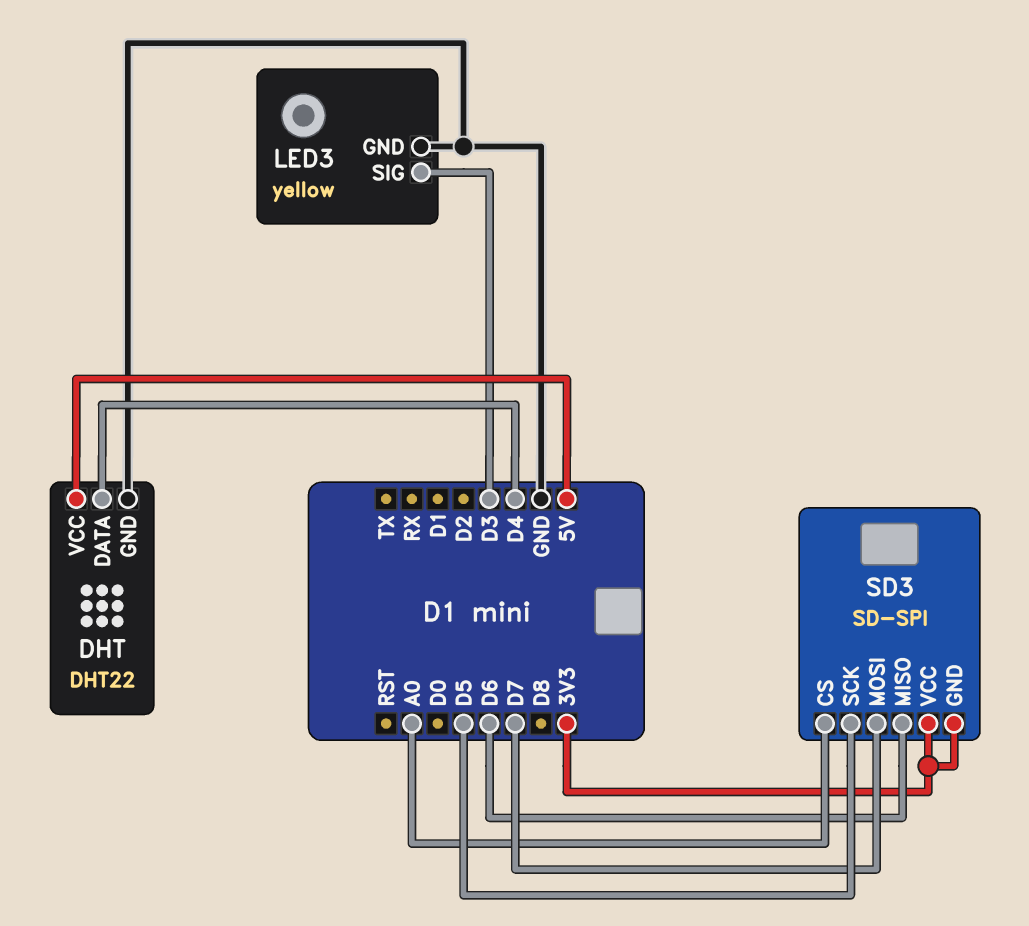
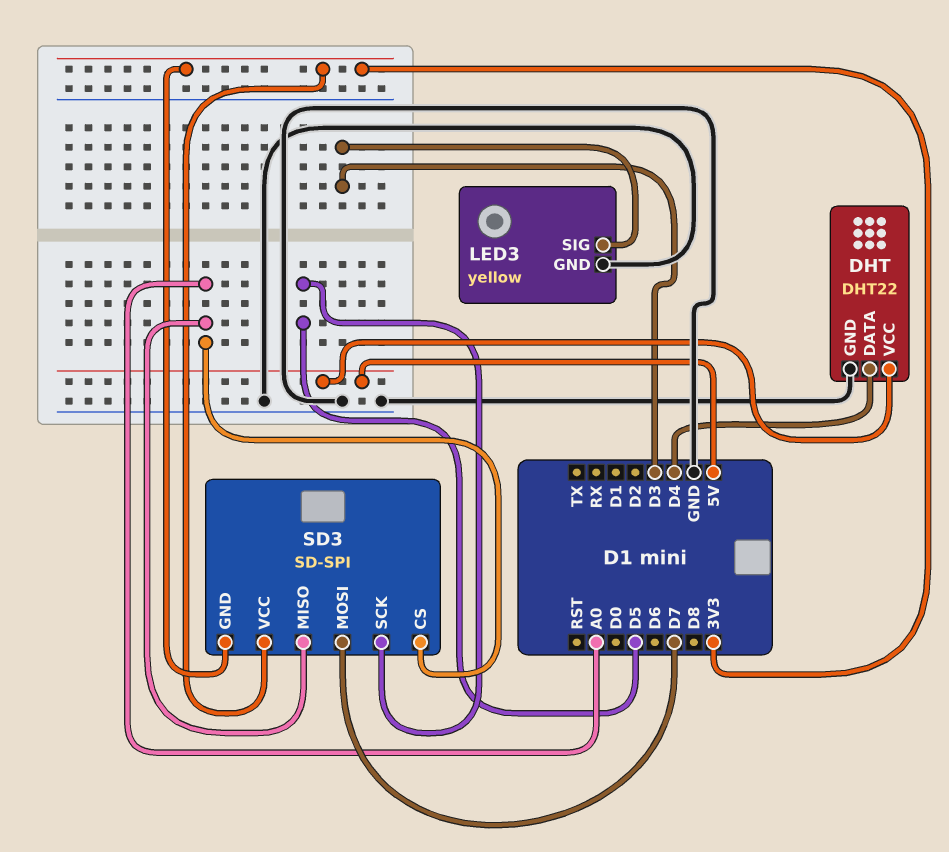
SD3 pin MISO: D6 -> A0

